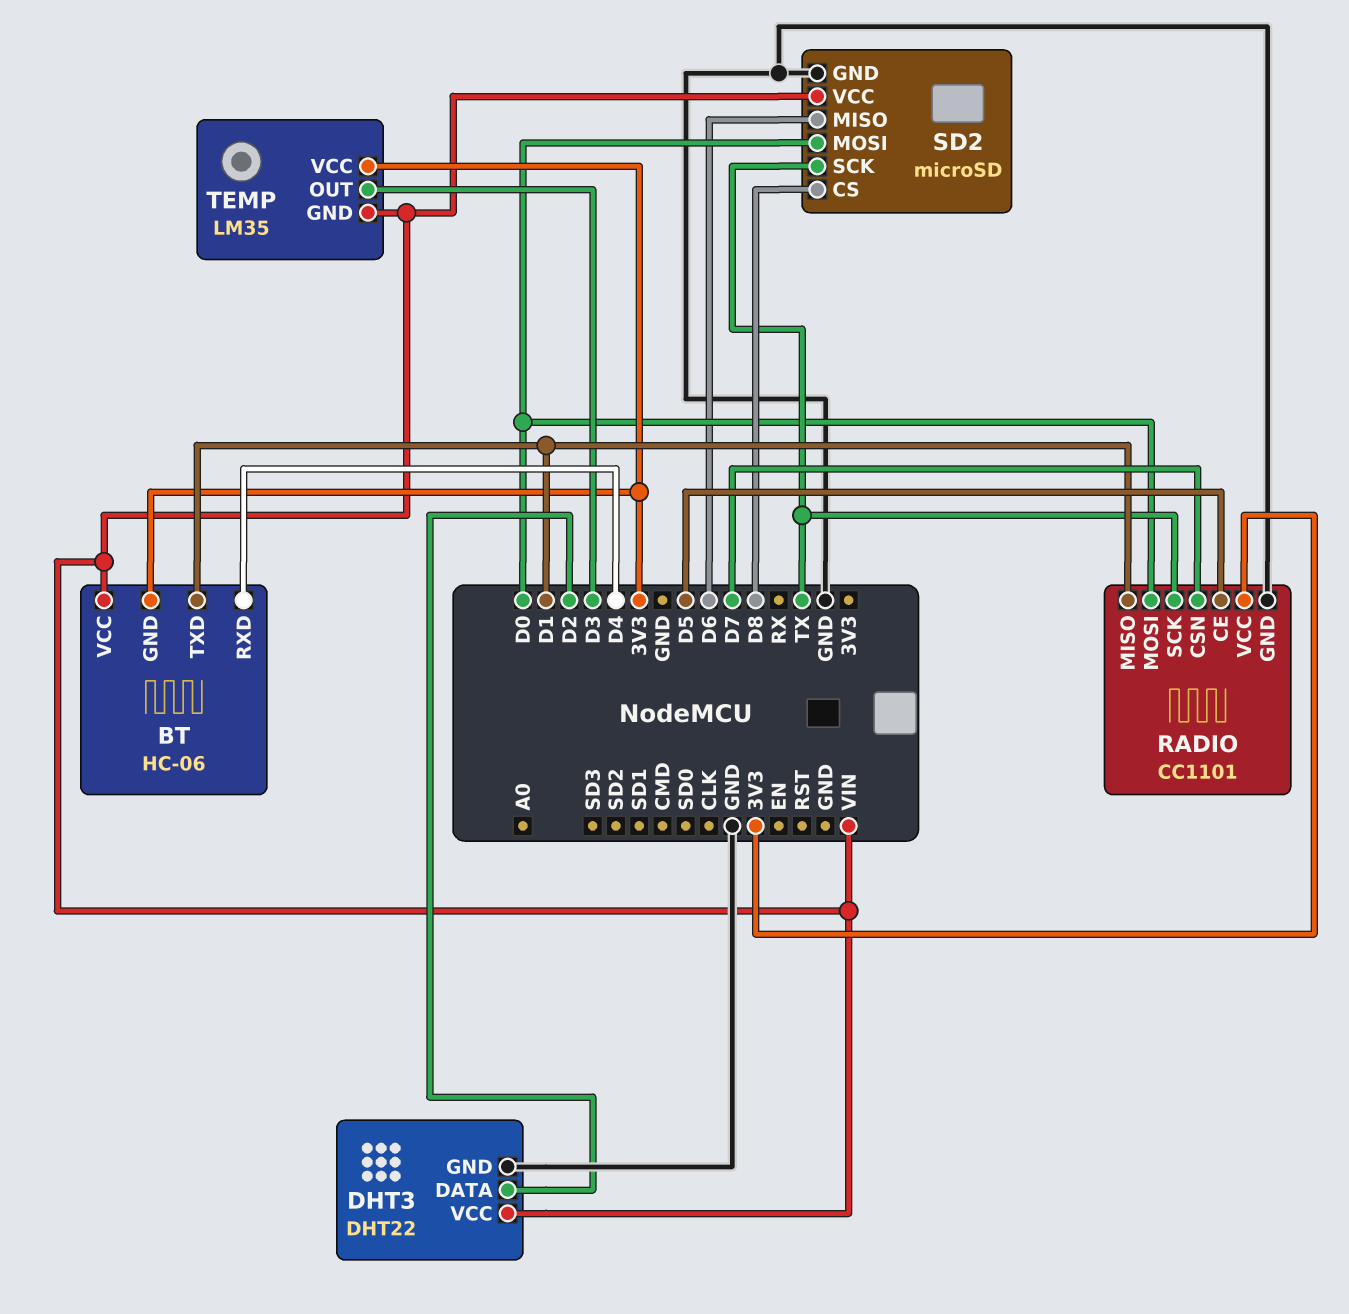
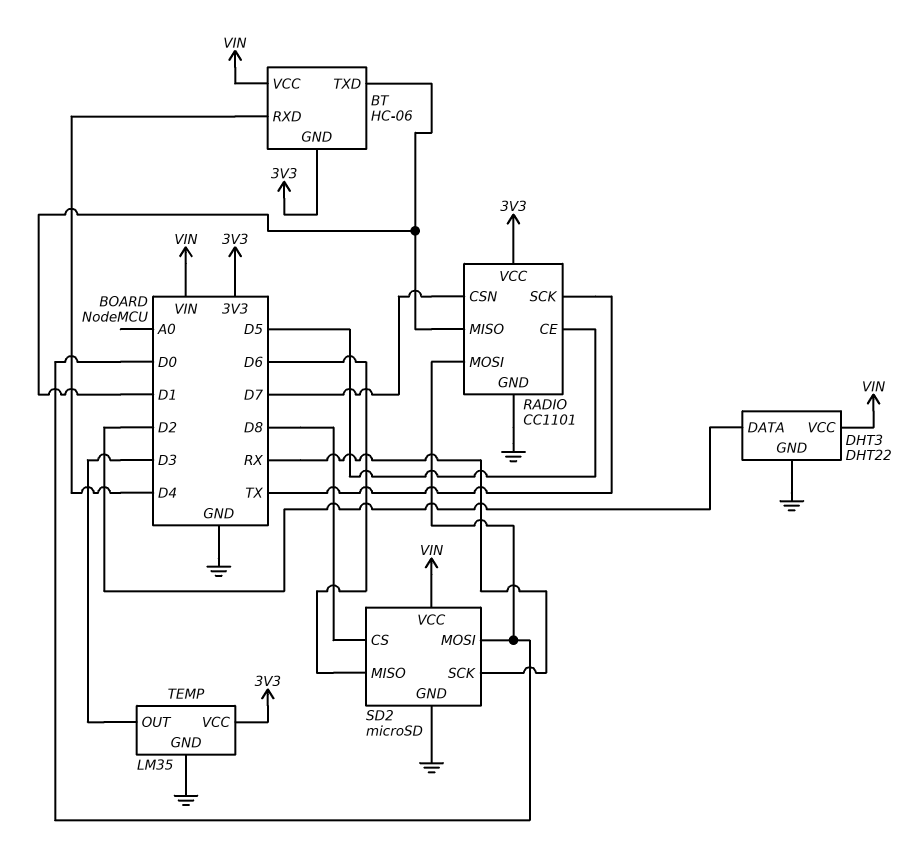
SD2 pin SCK: TX -> RX
TEMP pin GND: VIN -> GND

